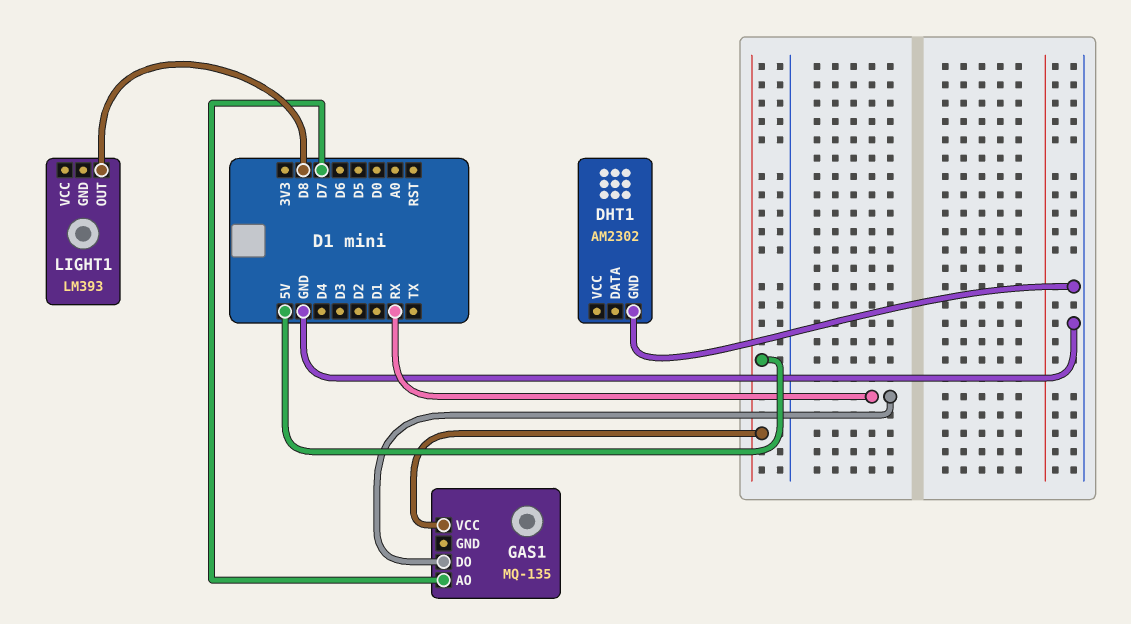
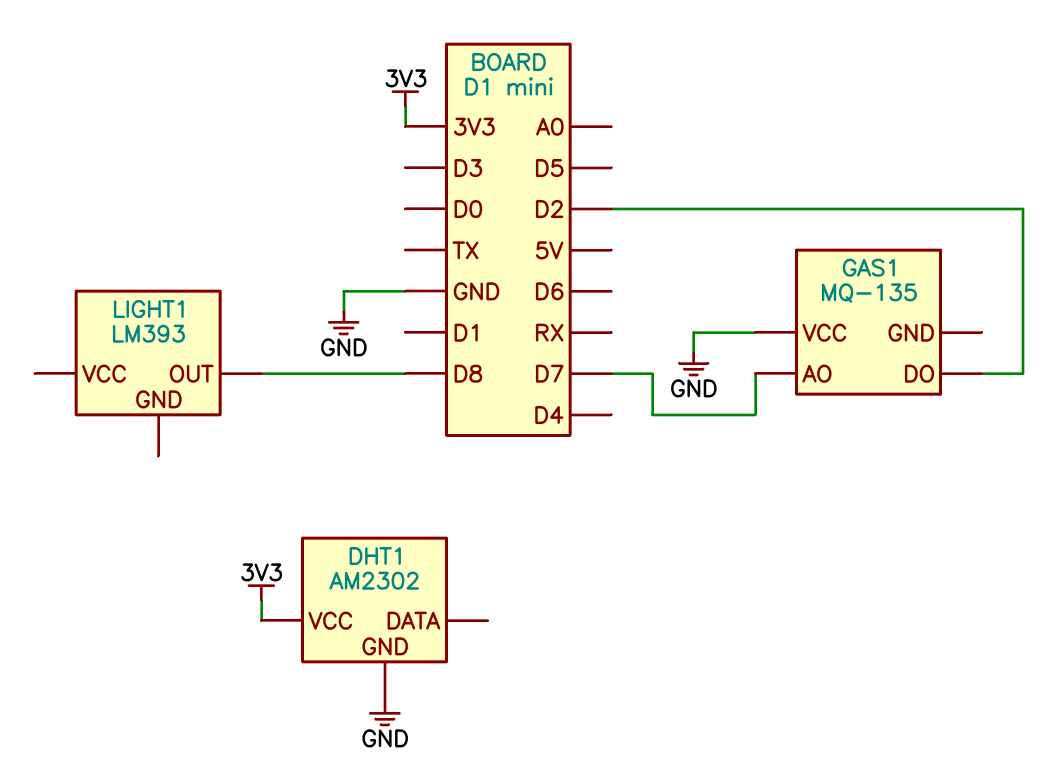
DHT1 pin VCC: none -> 3V3
GAS1 pin DO: RX -> D2
GAS1 pin VCC: 5V -> GND

